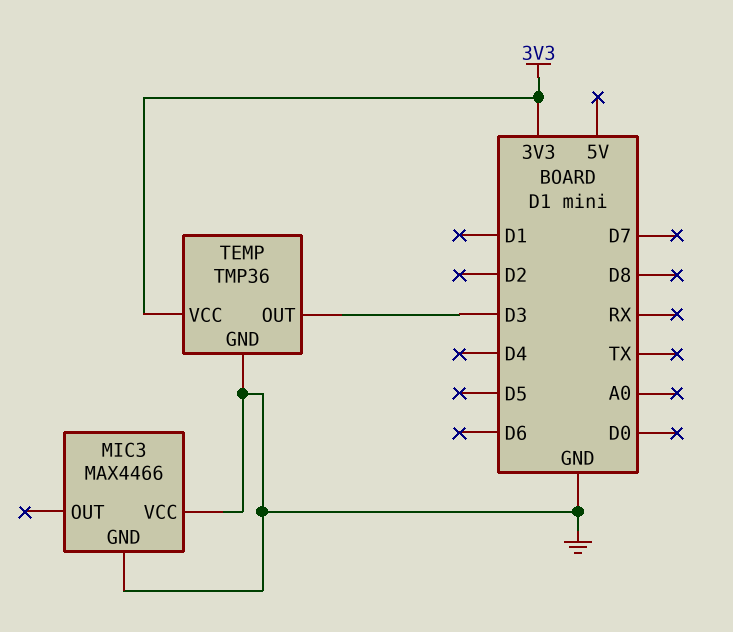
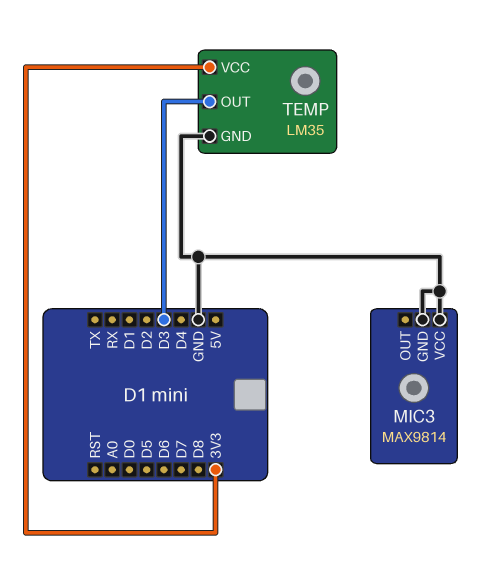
MIC3: MAX4466 -> MAX9814
TEMP: TMP36 -> LM35

